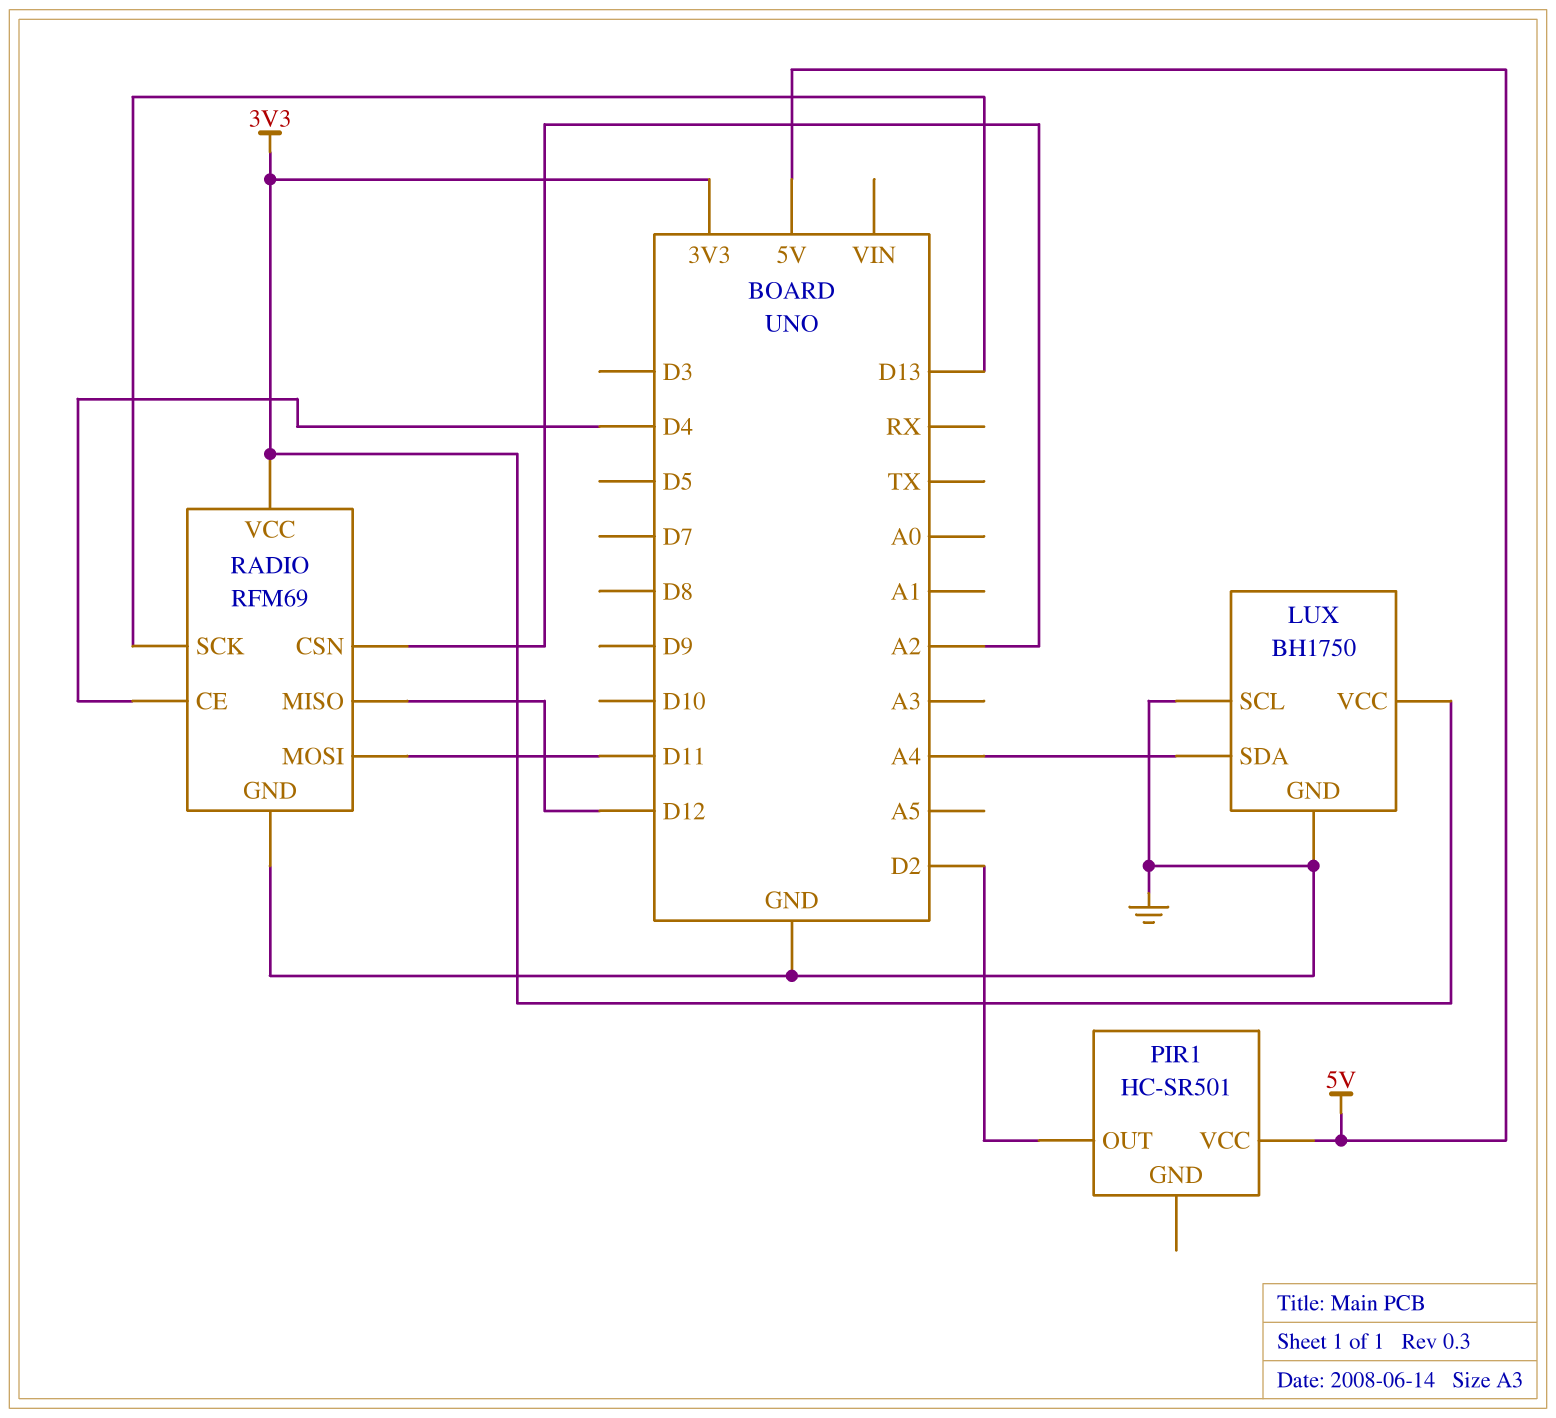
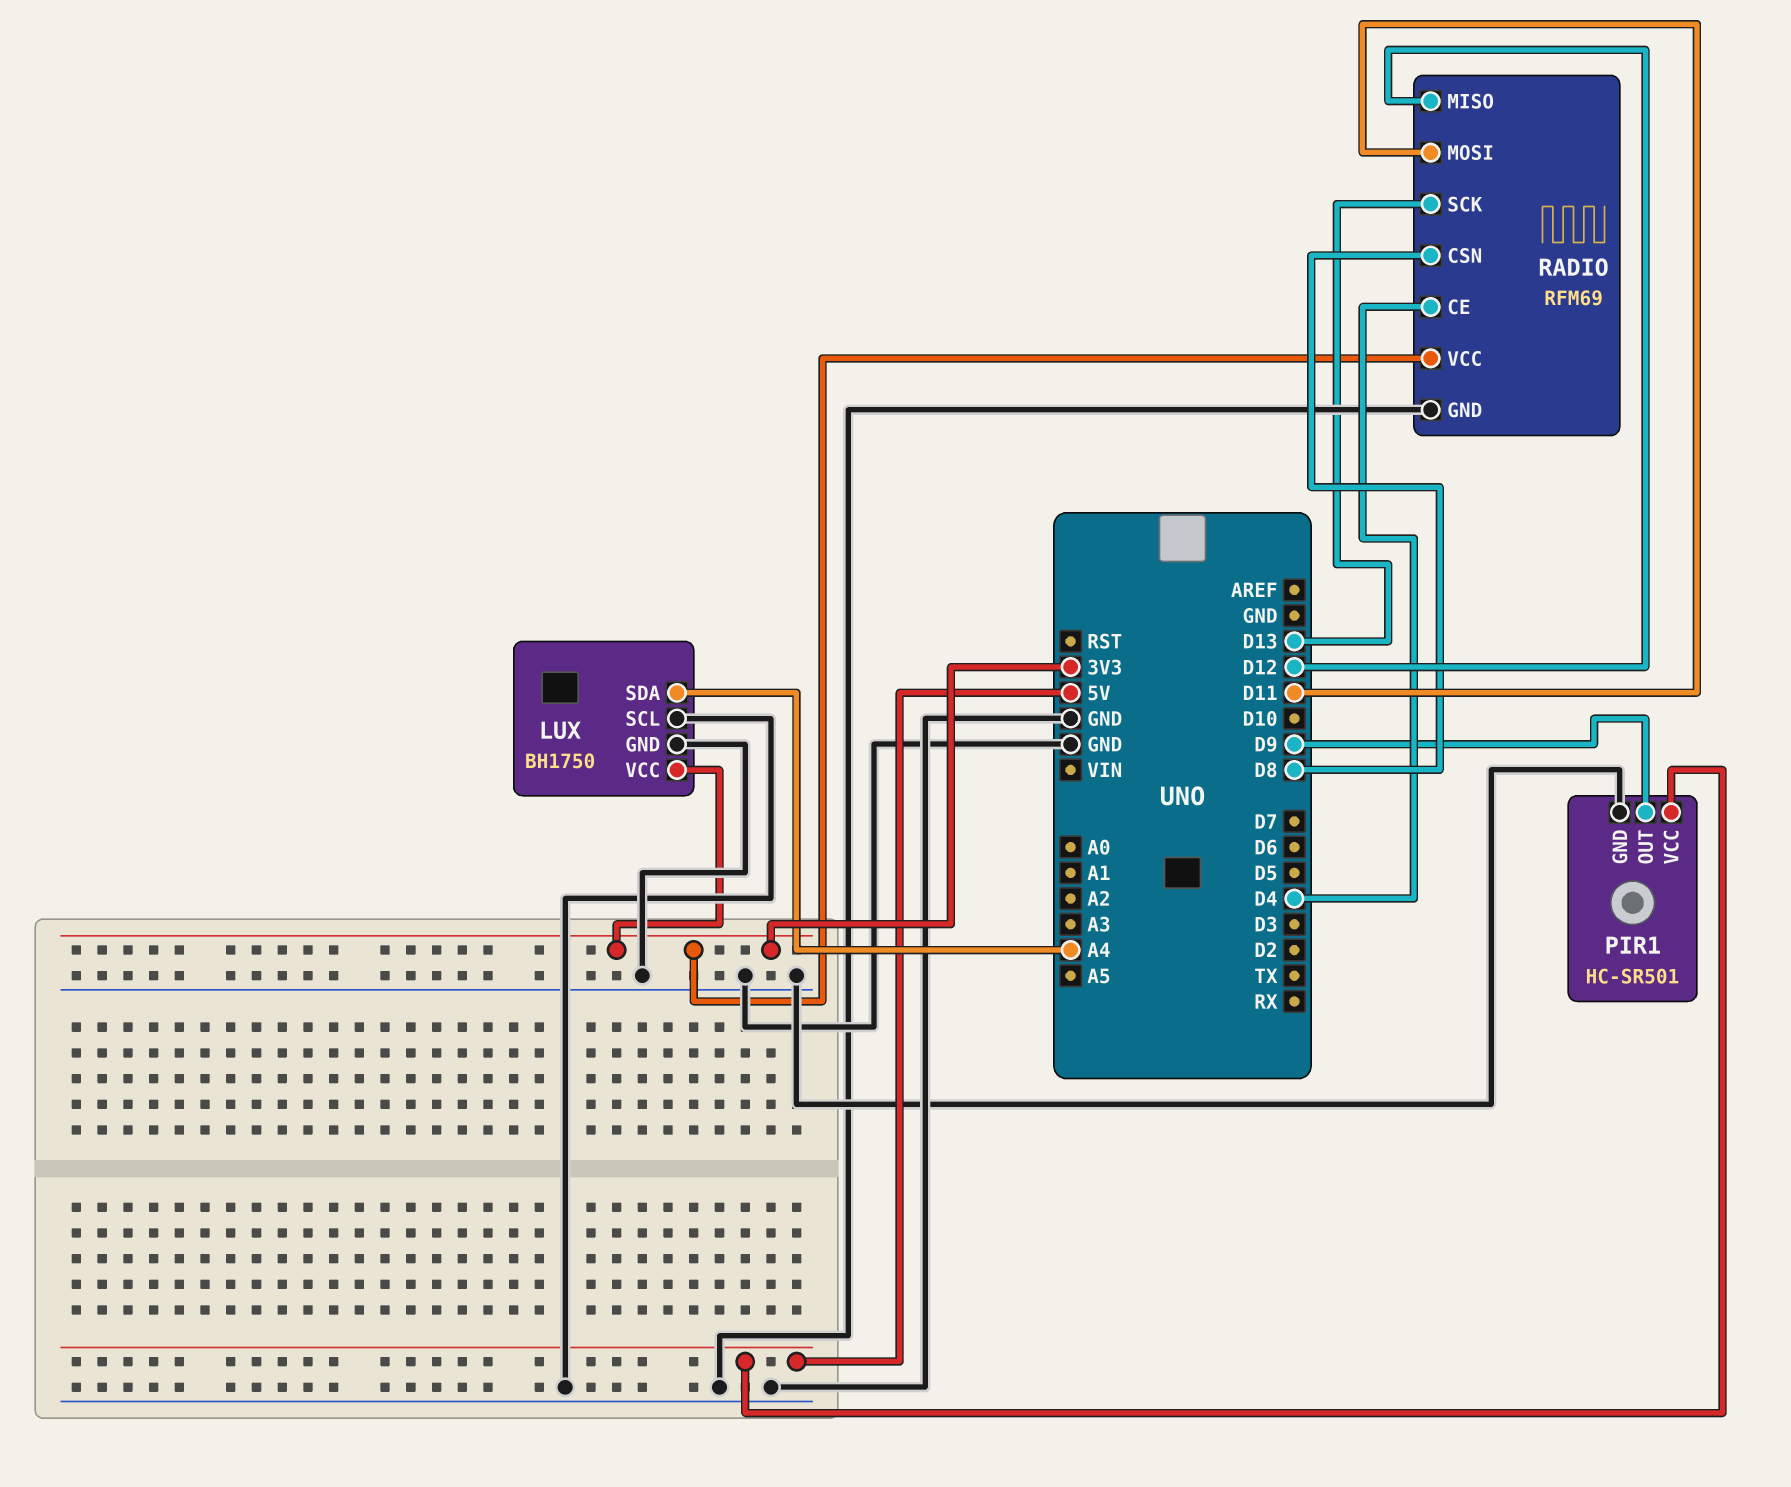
PIR1 pin GND: none -> GND
PIR1 pin OUT: D2 -> D9
RADIO pin CSN: A2 -> D8

